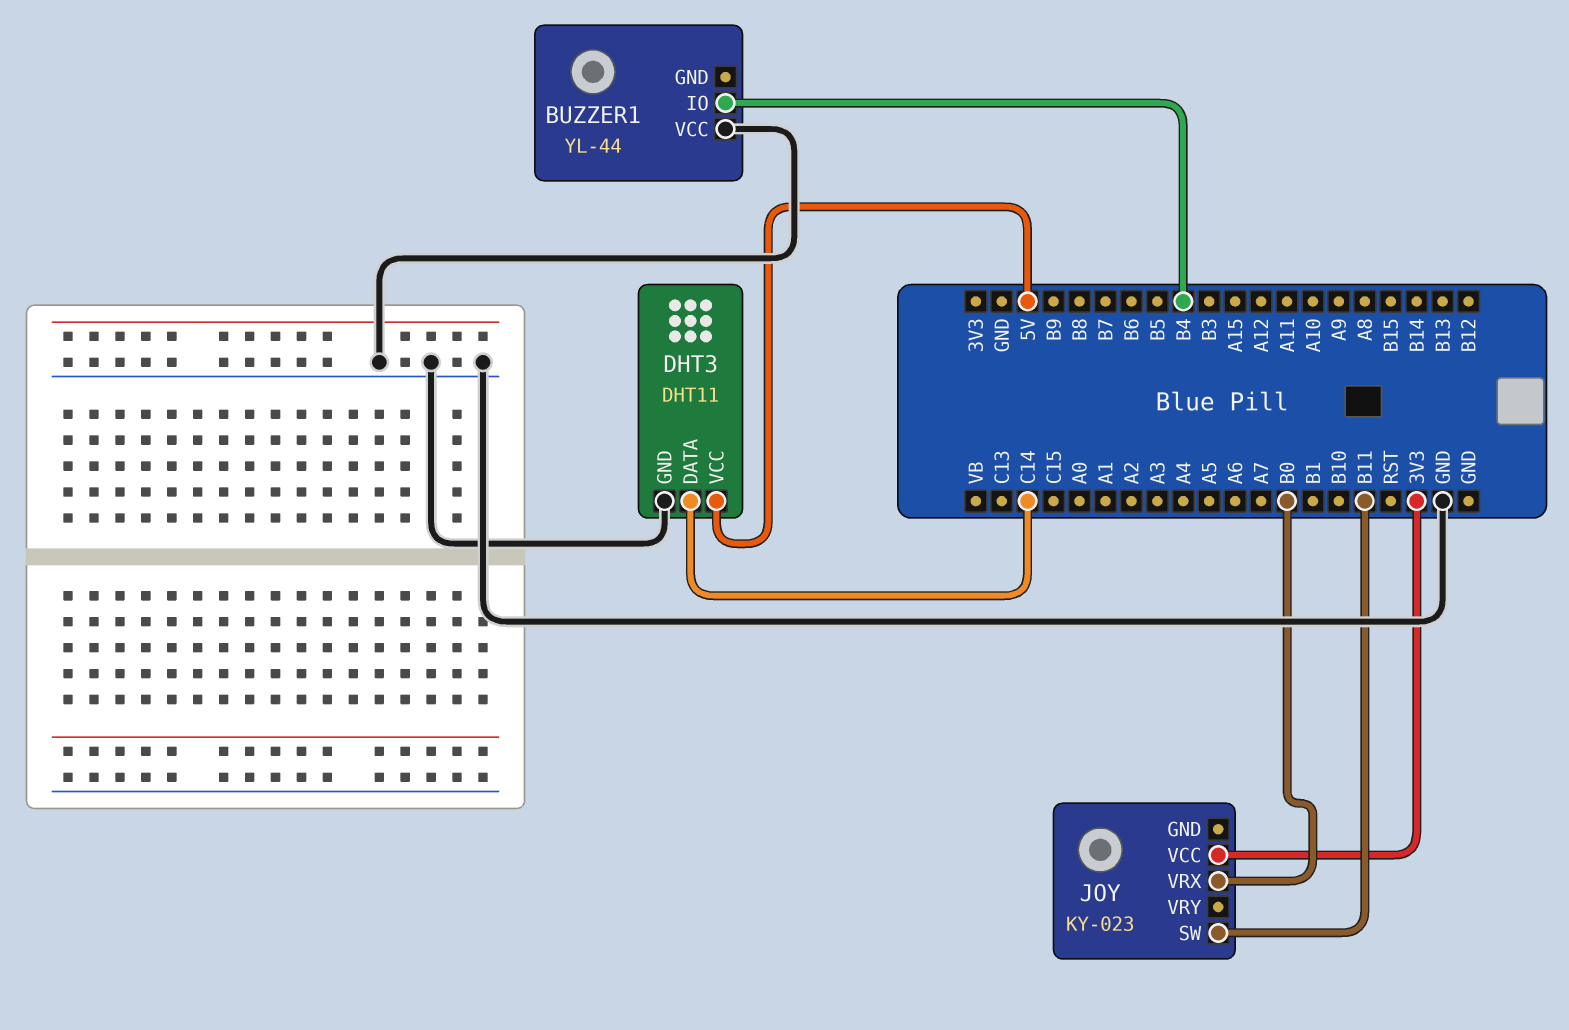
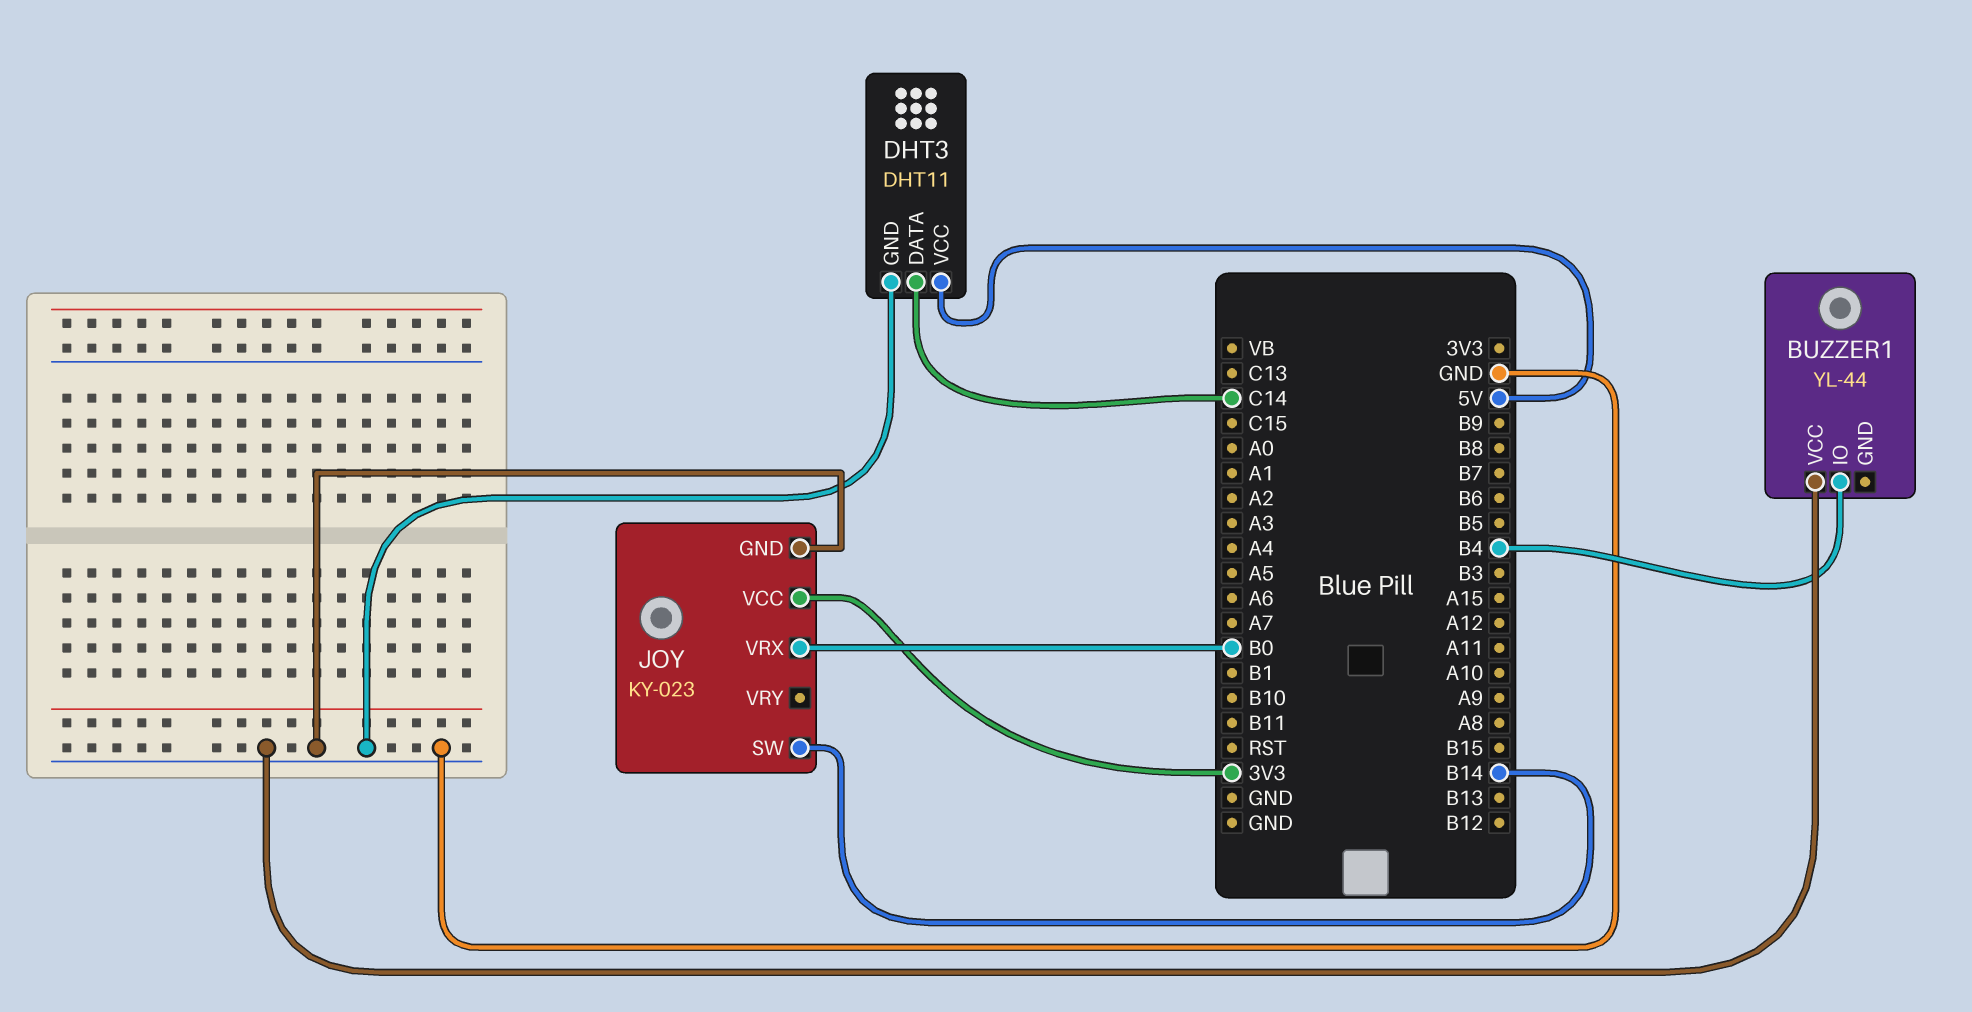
JOY pin GND: none -> GND
JOY pin SW: B11 -> B14

